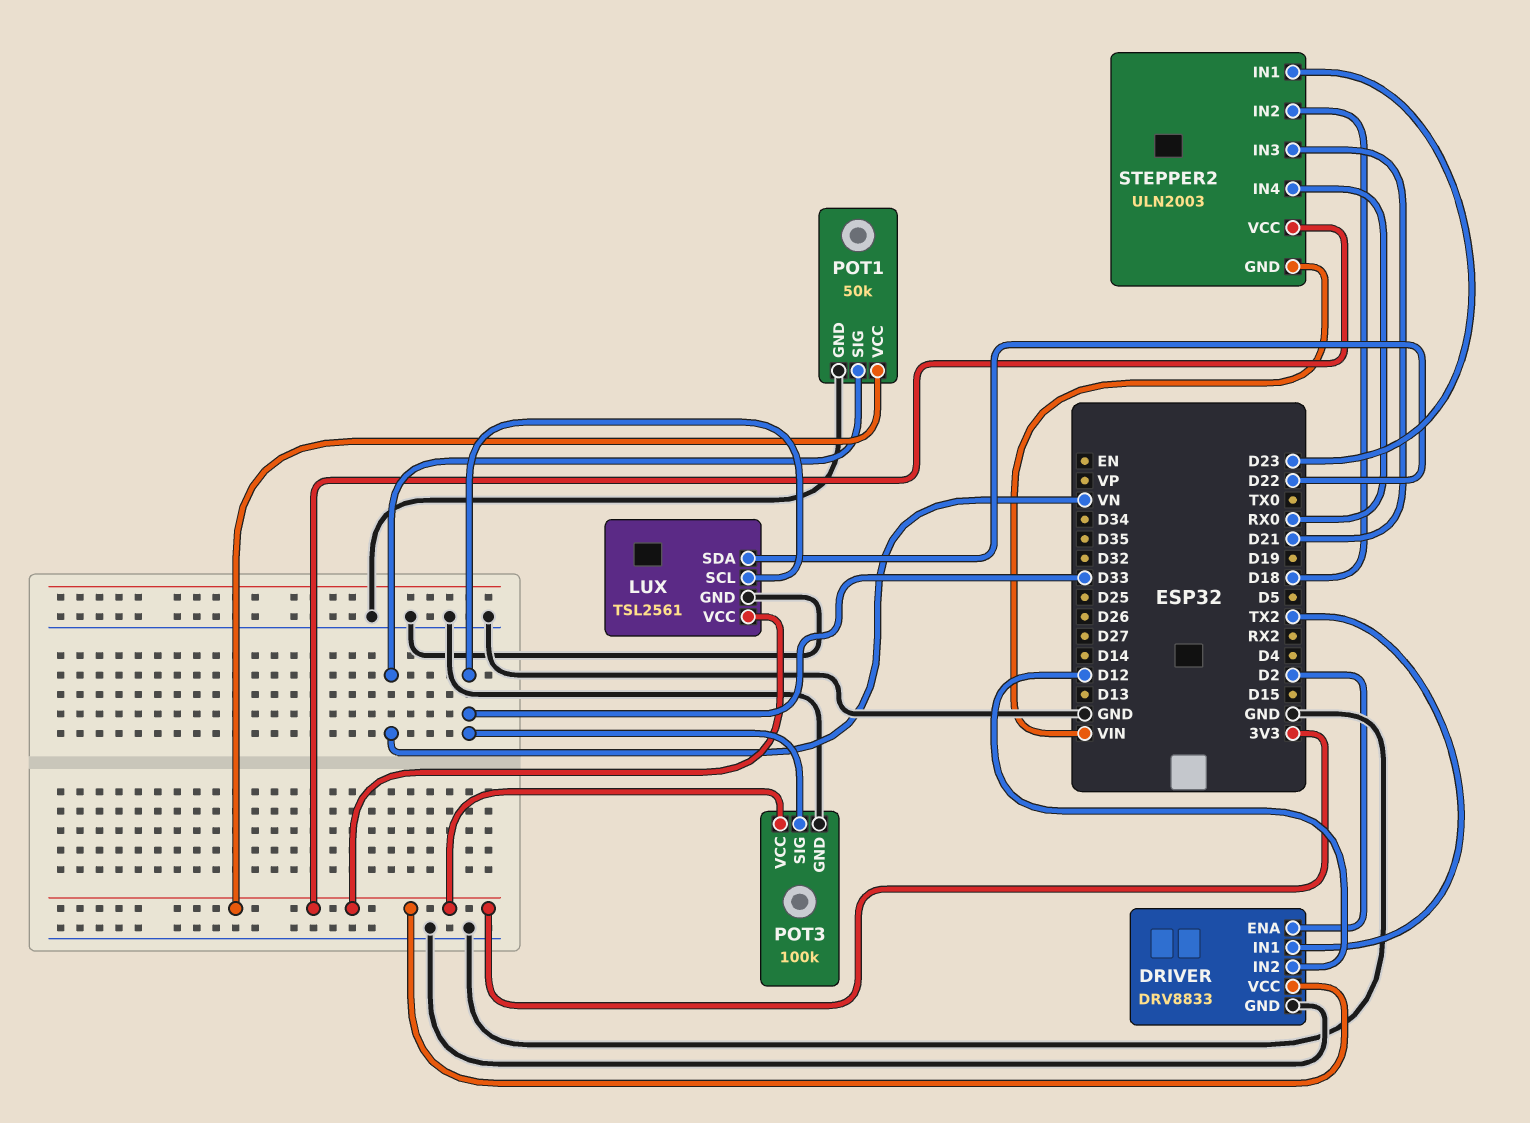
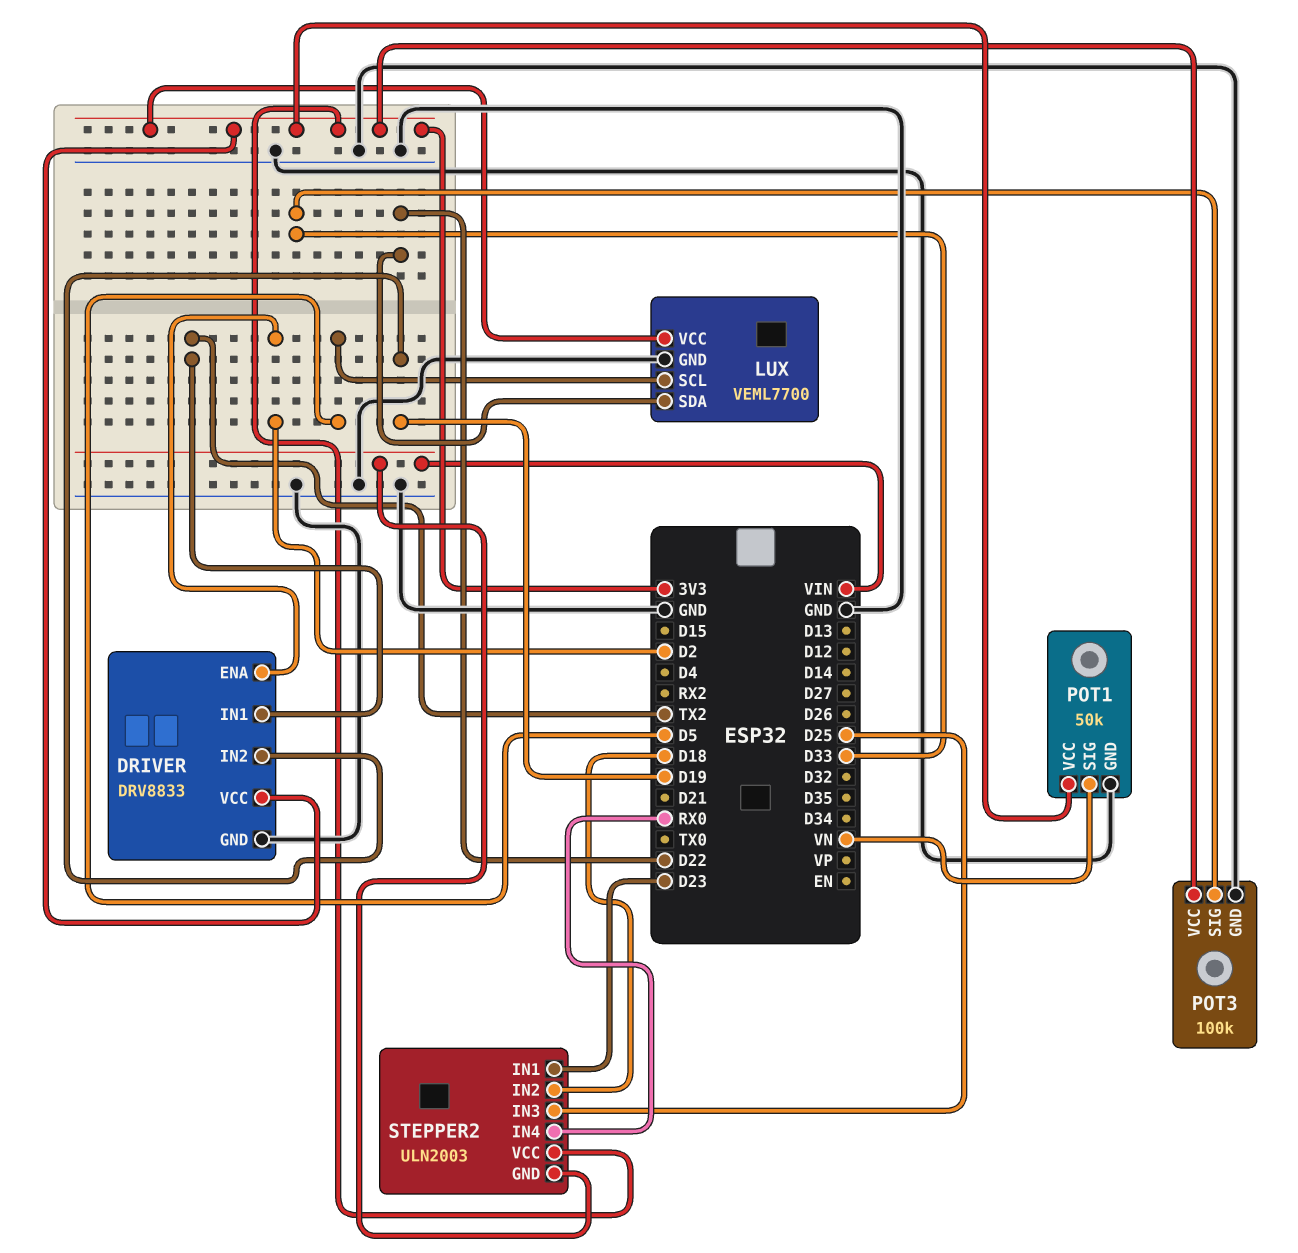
DRIVER pin IN2: D12 -> D19
LUX: TSL2561 -> VEML7700
LUX pin SCL: D33 -> D5
STEPPER2 pin IN3: D21 -> D25

